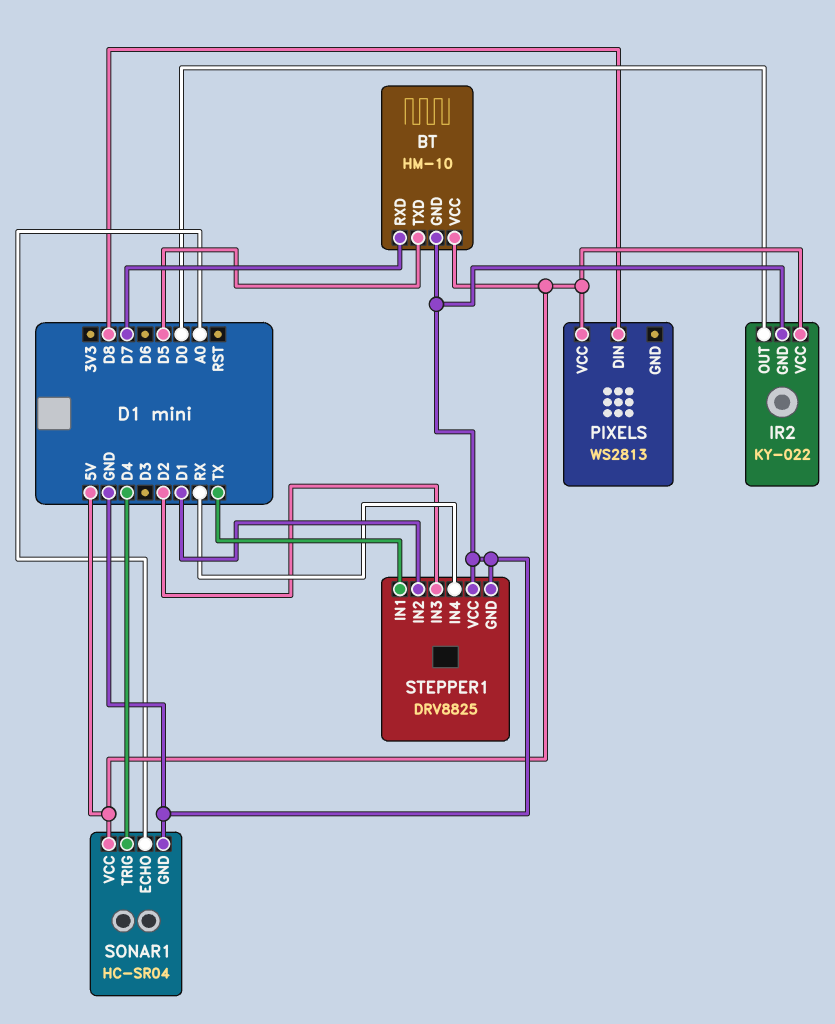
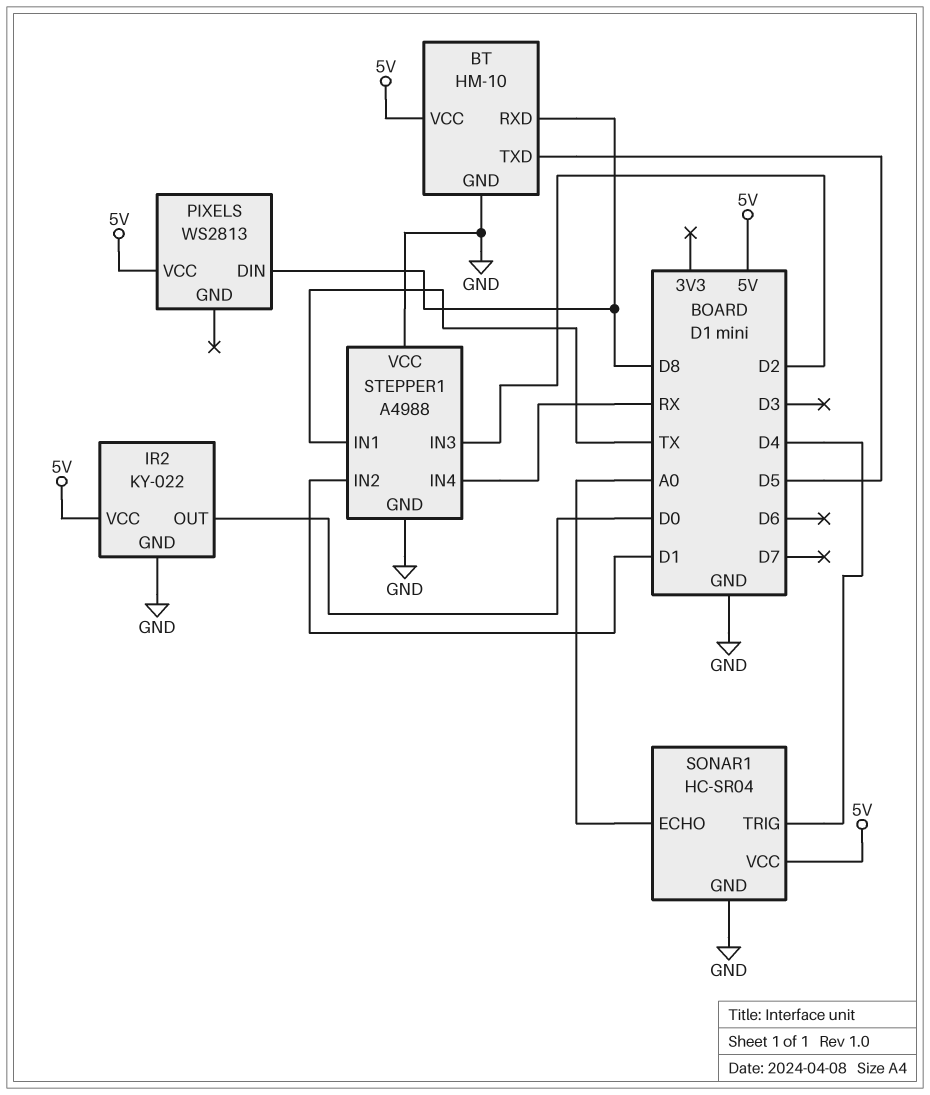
BT pin RXD: D7 -> D8
STEPPER1: DRV8825 -> A4988

